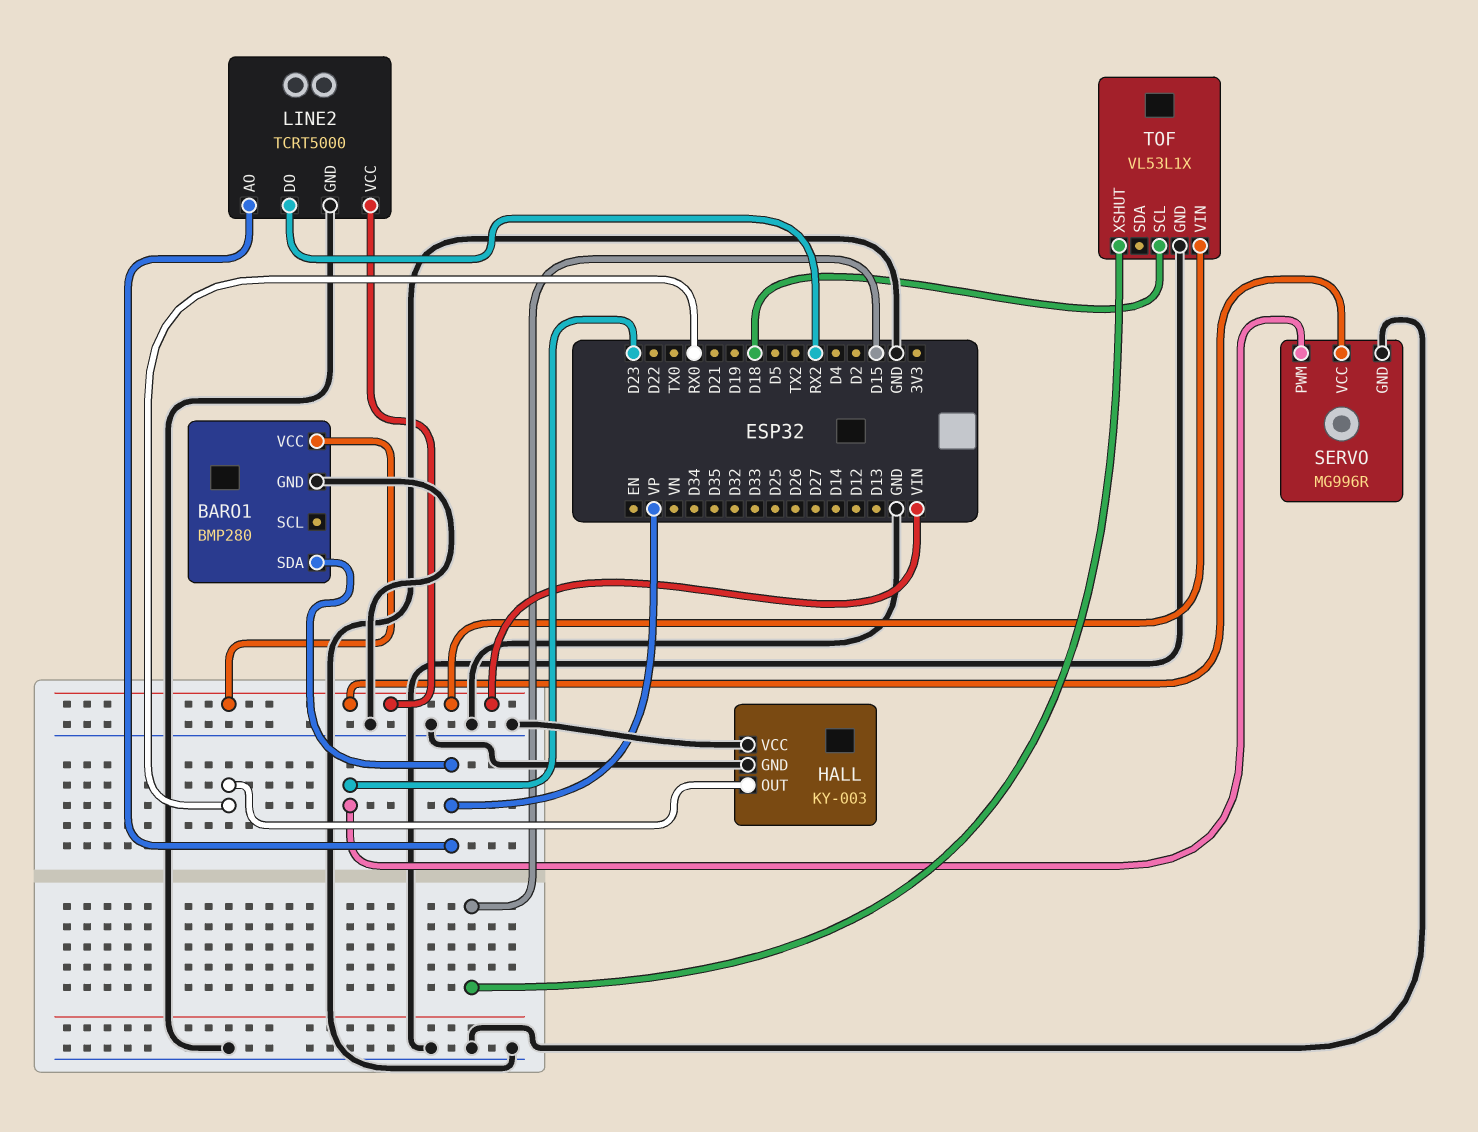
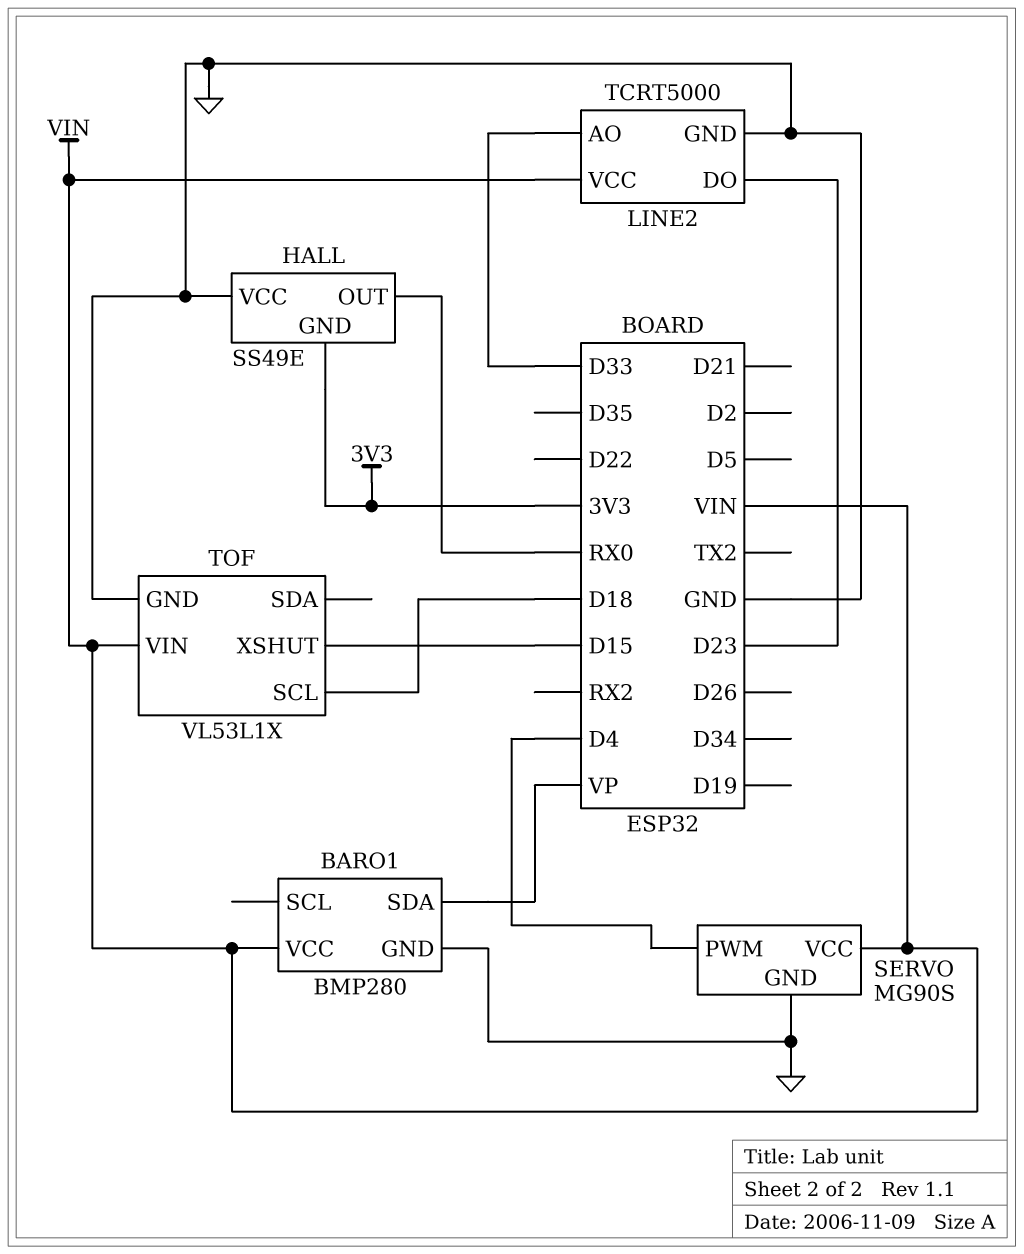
HALL: KY-003 -> SS49E
HALL pin GND: GND -> 3V3
LINE2 pin AO: VP -> D33
LINE2 pin DO: RX2 -> D23
SERVO: MG996R -> MG90S
SERVO pin PWM: D23 -> D4

